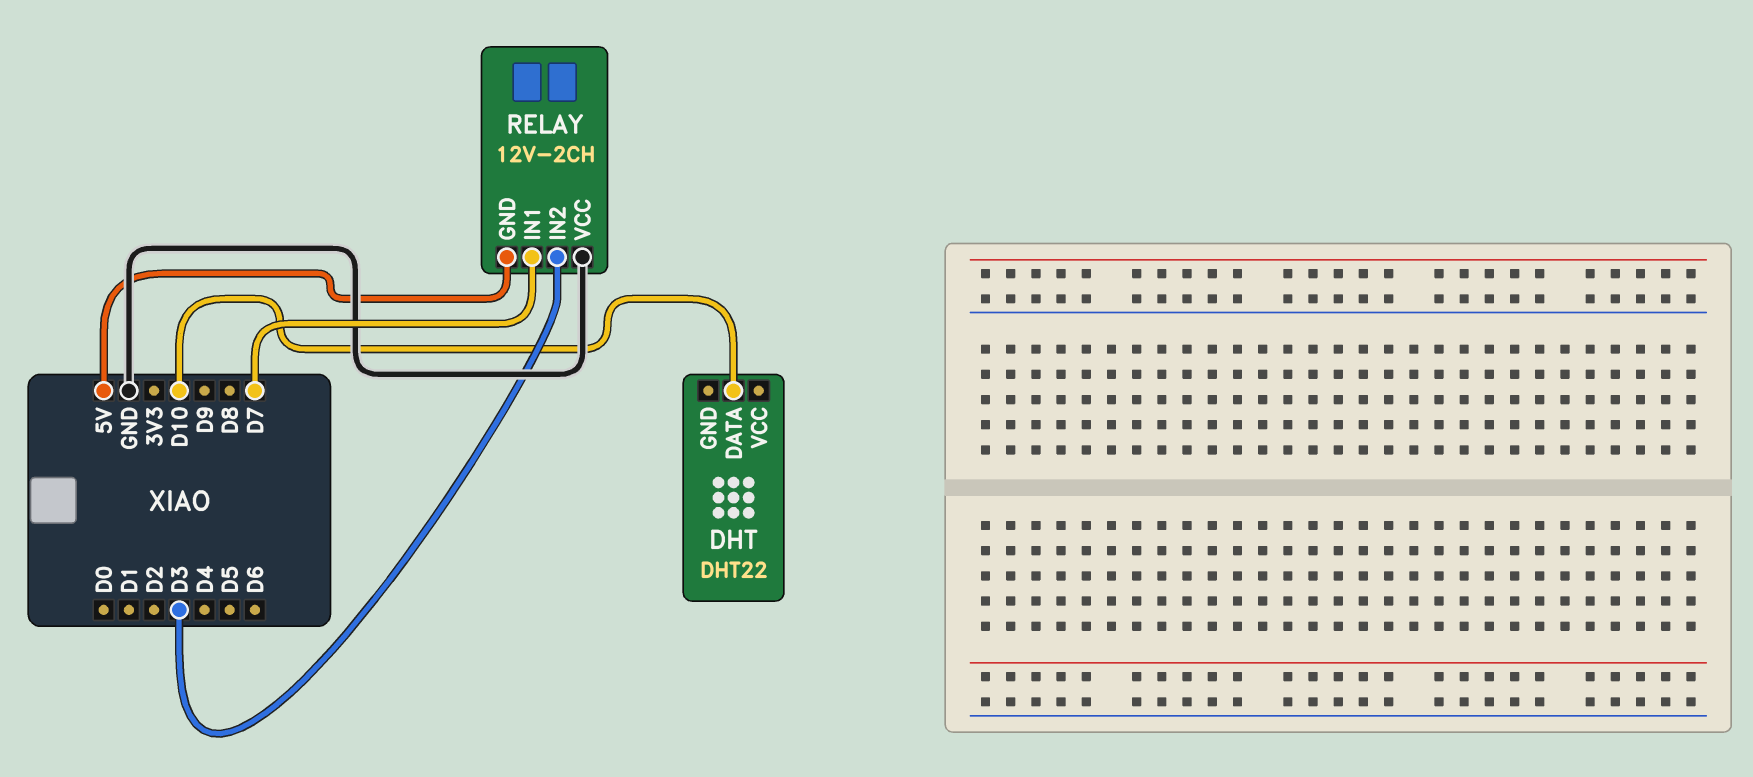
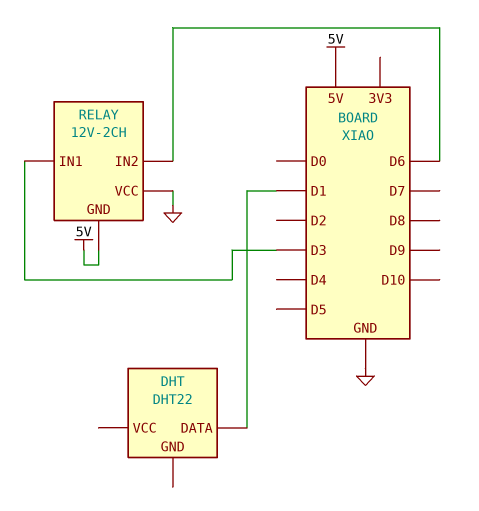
DHT pin DATA: D10 -> D1
RELAY pin IN1: D7 -> D3
RELAY pin IN2: D3 -> D6

